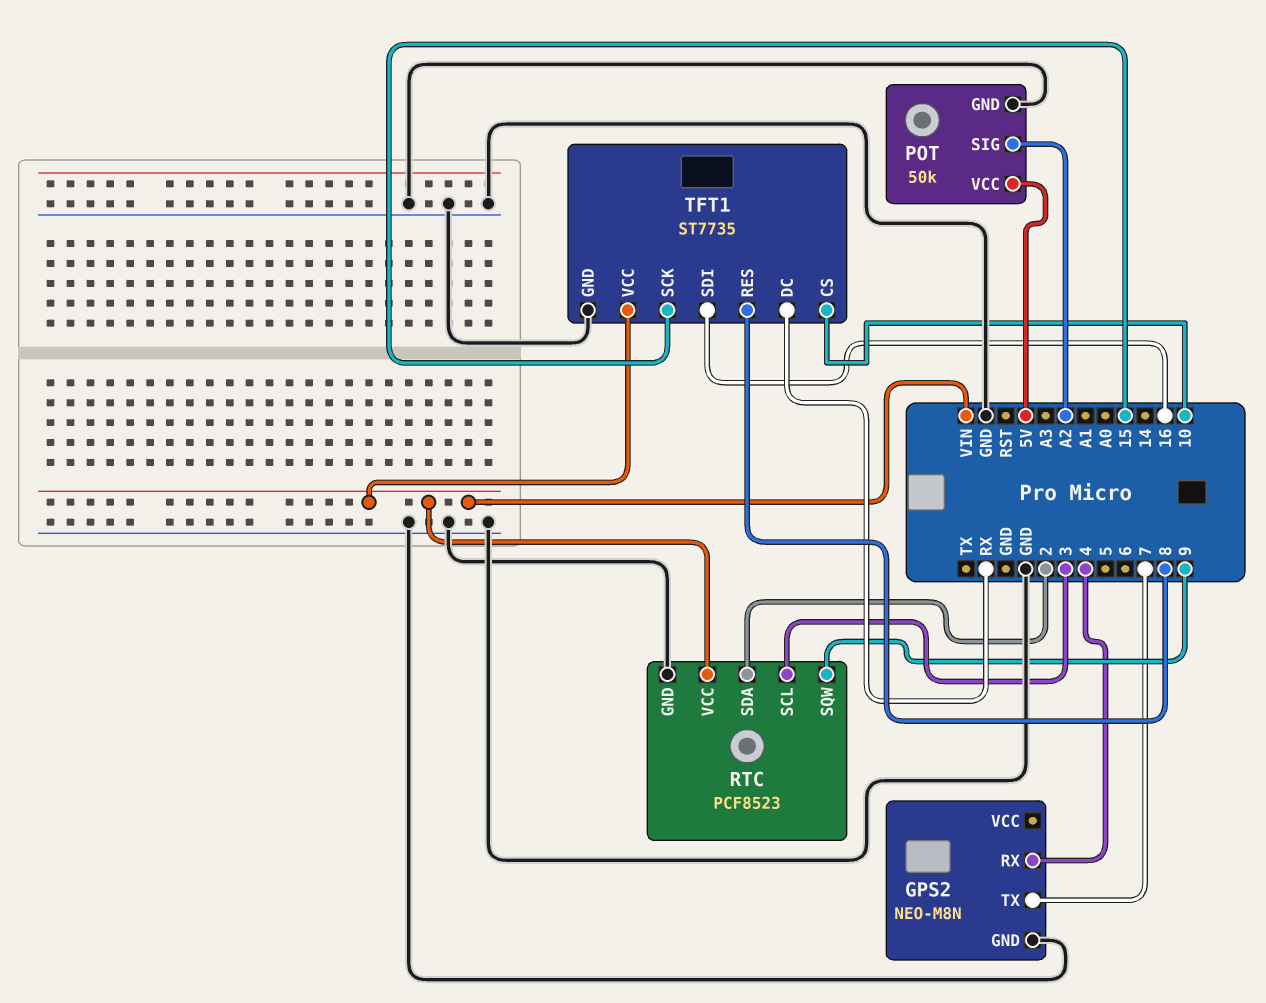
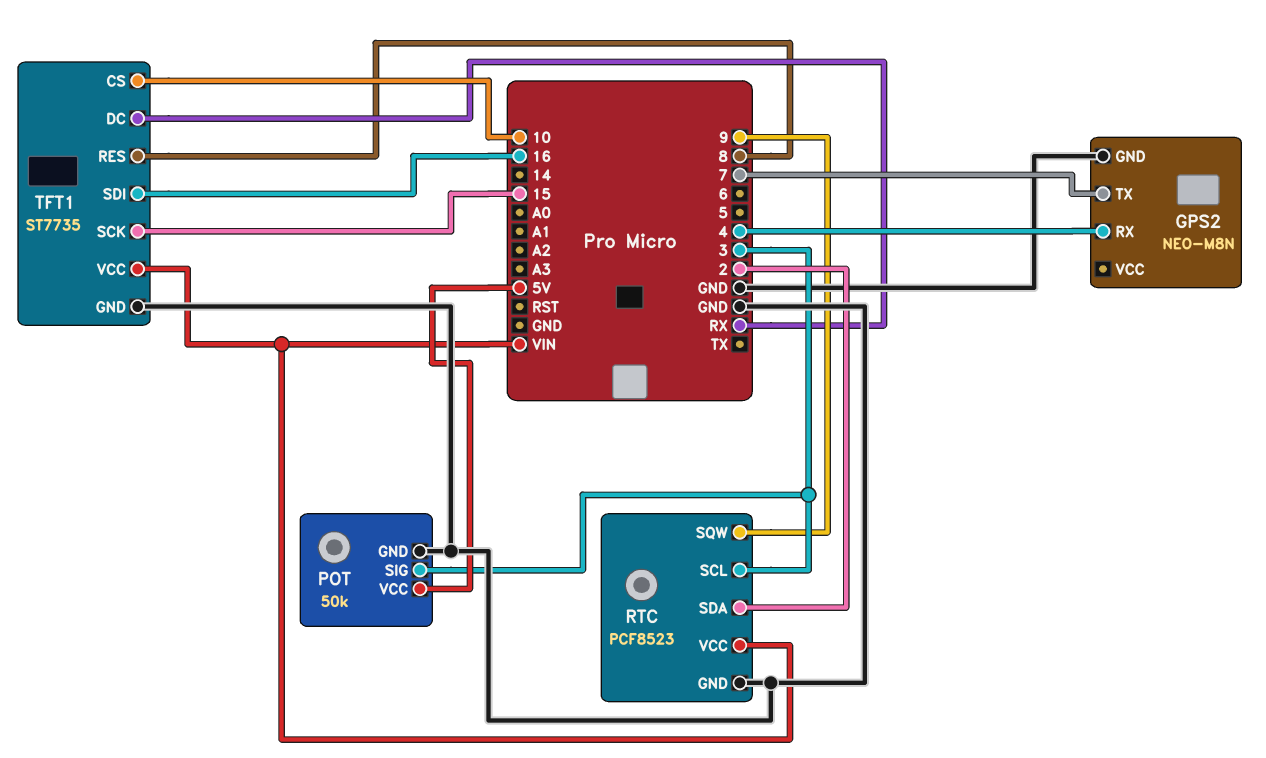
POT pin SIG: A2 -> 3

